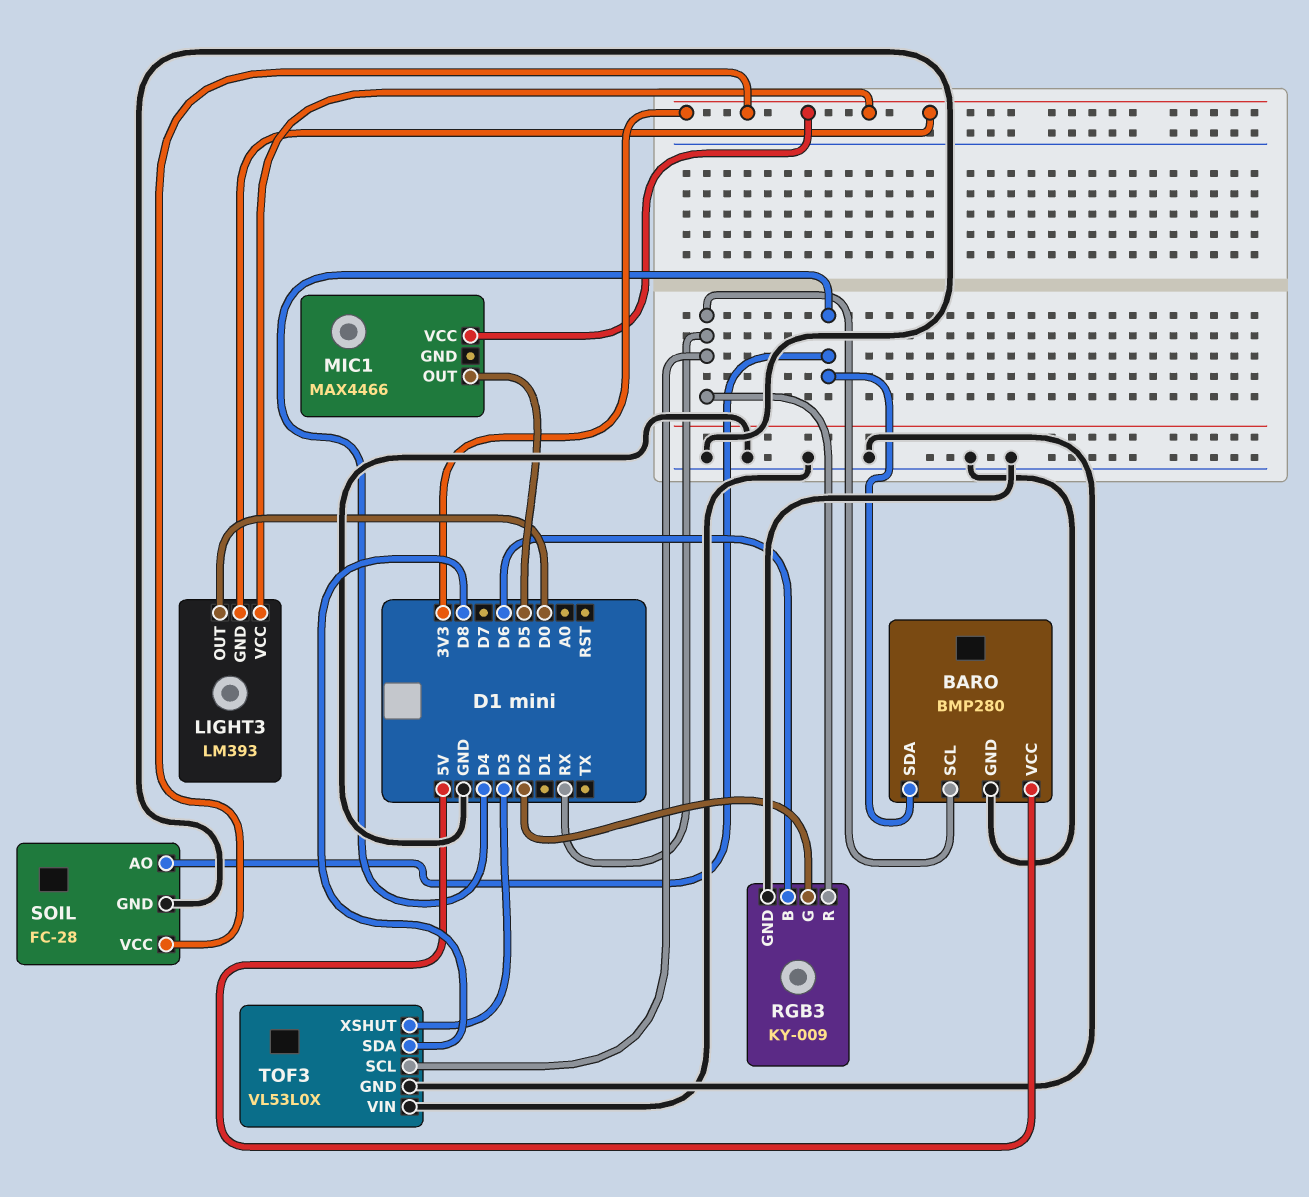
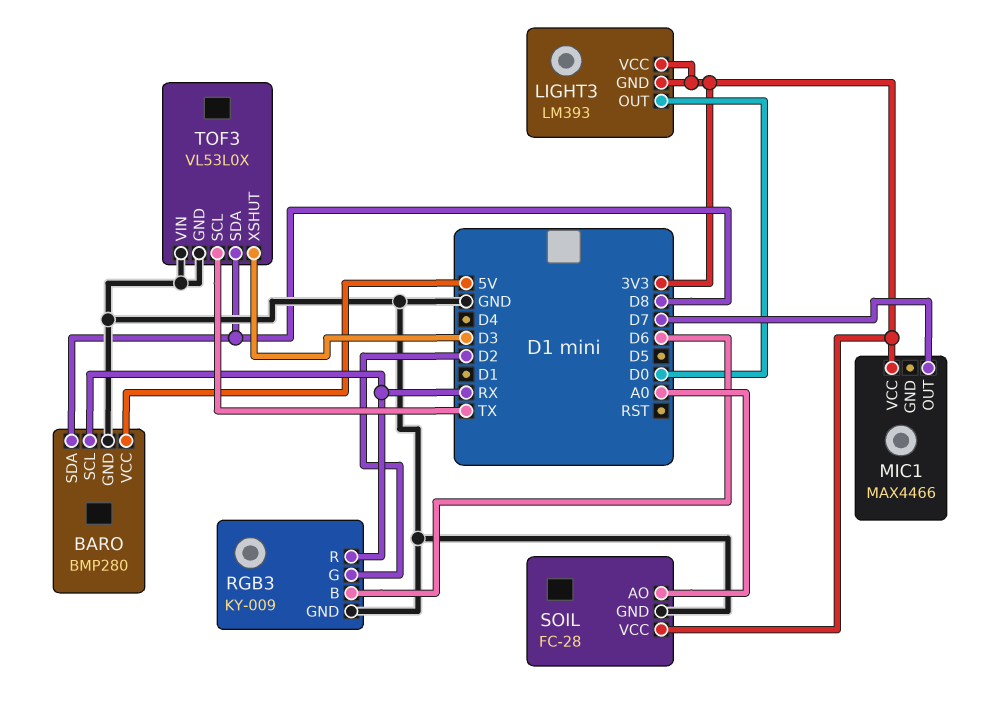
BARO pin SDA: D4 -> D8
MIC1 pin OUT: D5 -> D7
SOIL pin AO: D4 -> A0
TOF3 pin SCL: RX -> TX

